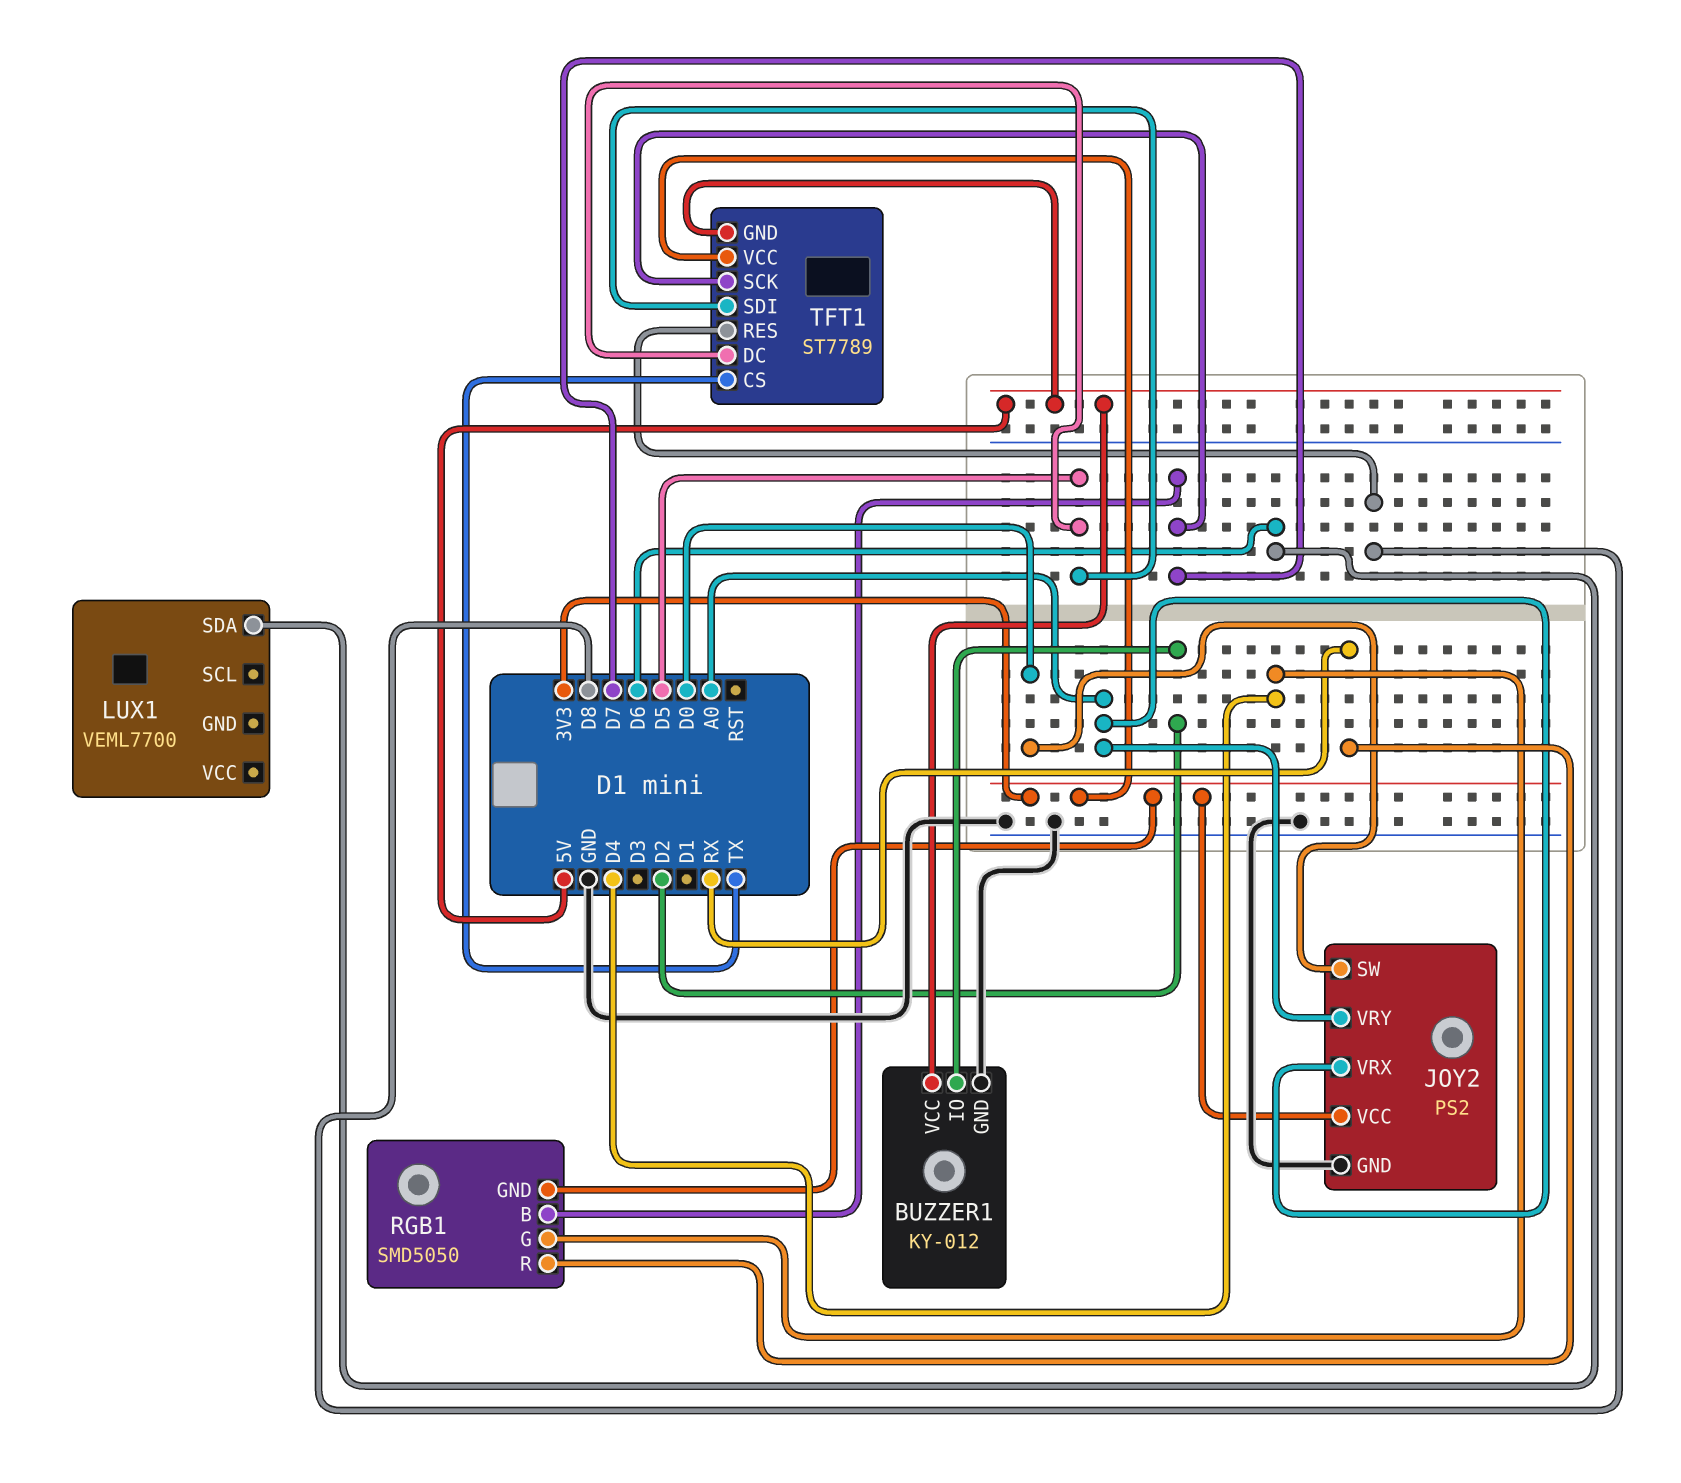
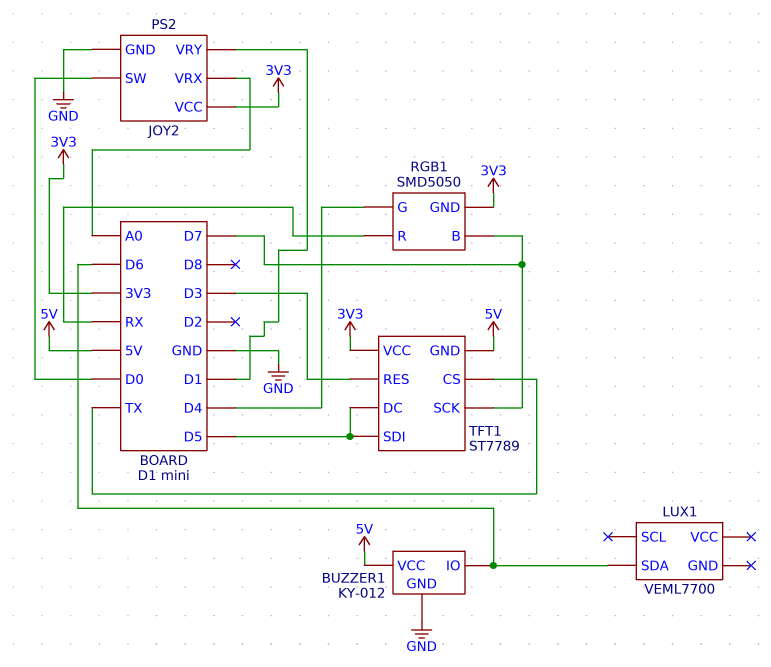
BUZZER1 pin IO: D2 -> D6
JOY2 pin VRY: A0 -> D1
TFT1 pin RES: D8 -> D3

